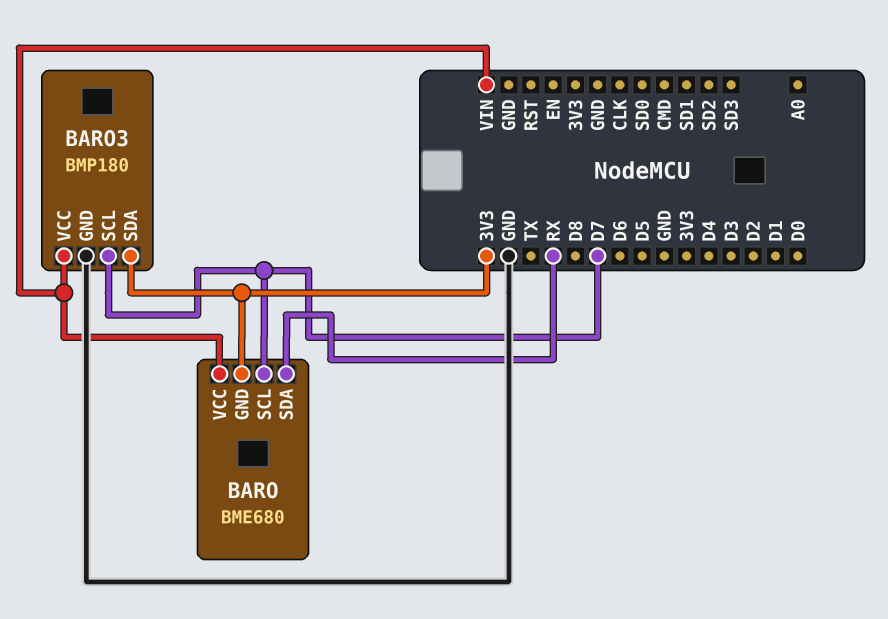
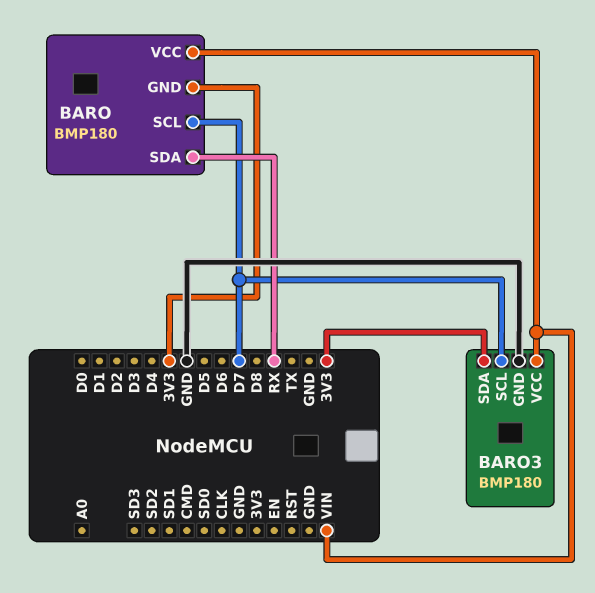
BARO: BME680 -> BMP180

